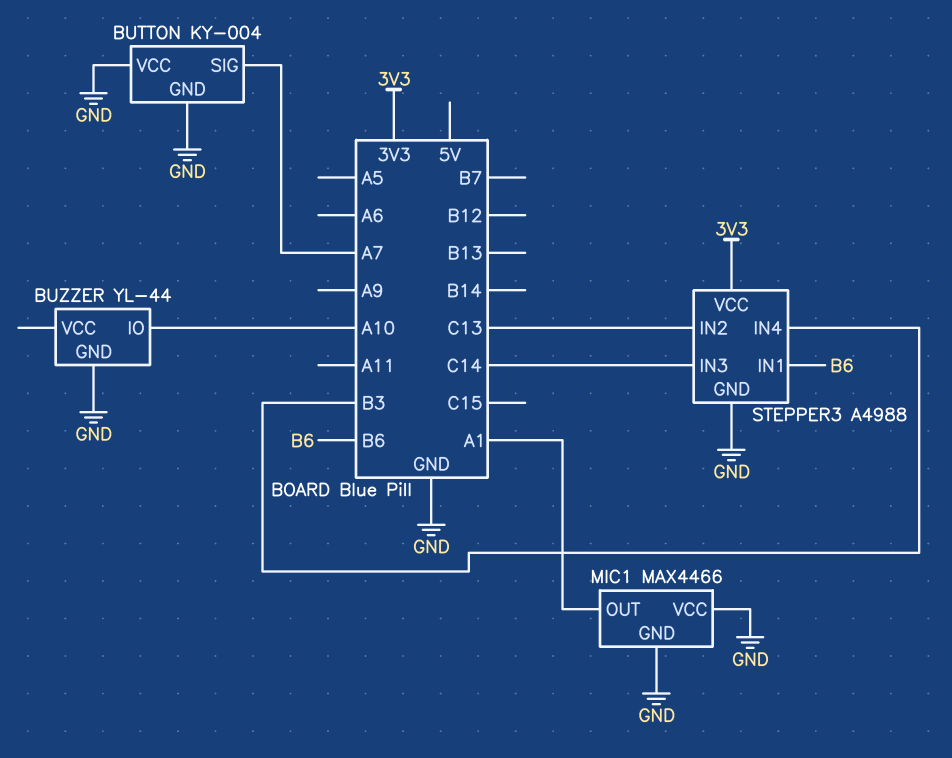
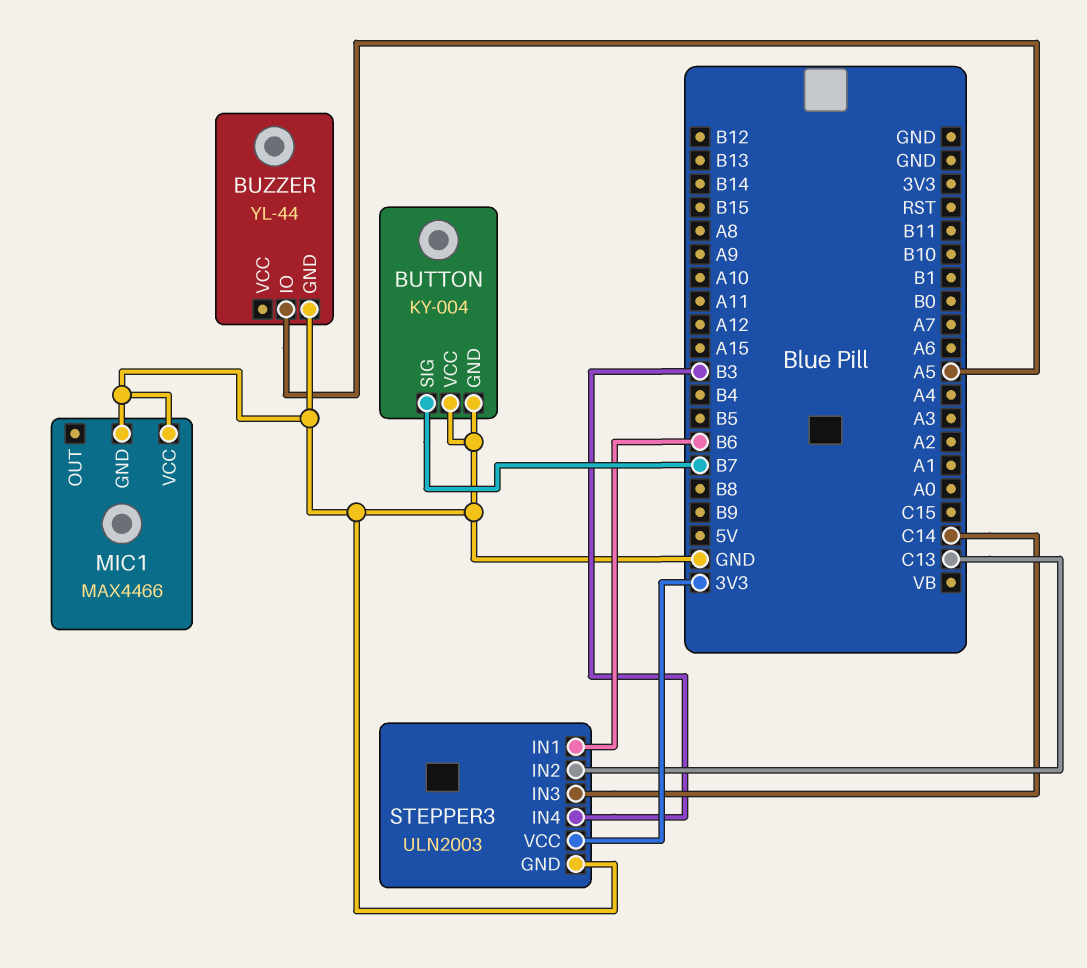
BUTTON pin SIG: A7 -> B7
BUZZER pin IO: A10 -> A5
MIC1 pin OUT: A1 -> none
STEPPER3: A4988 -> ULN2003

